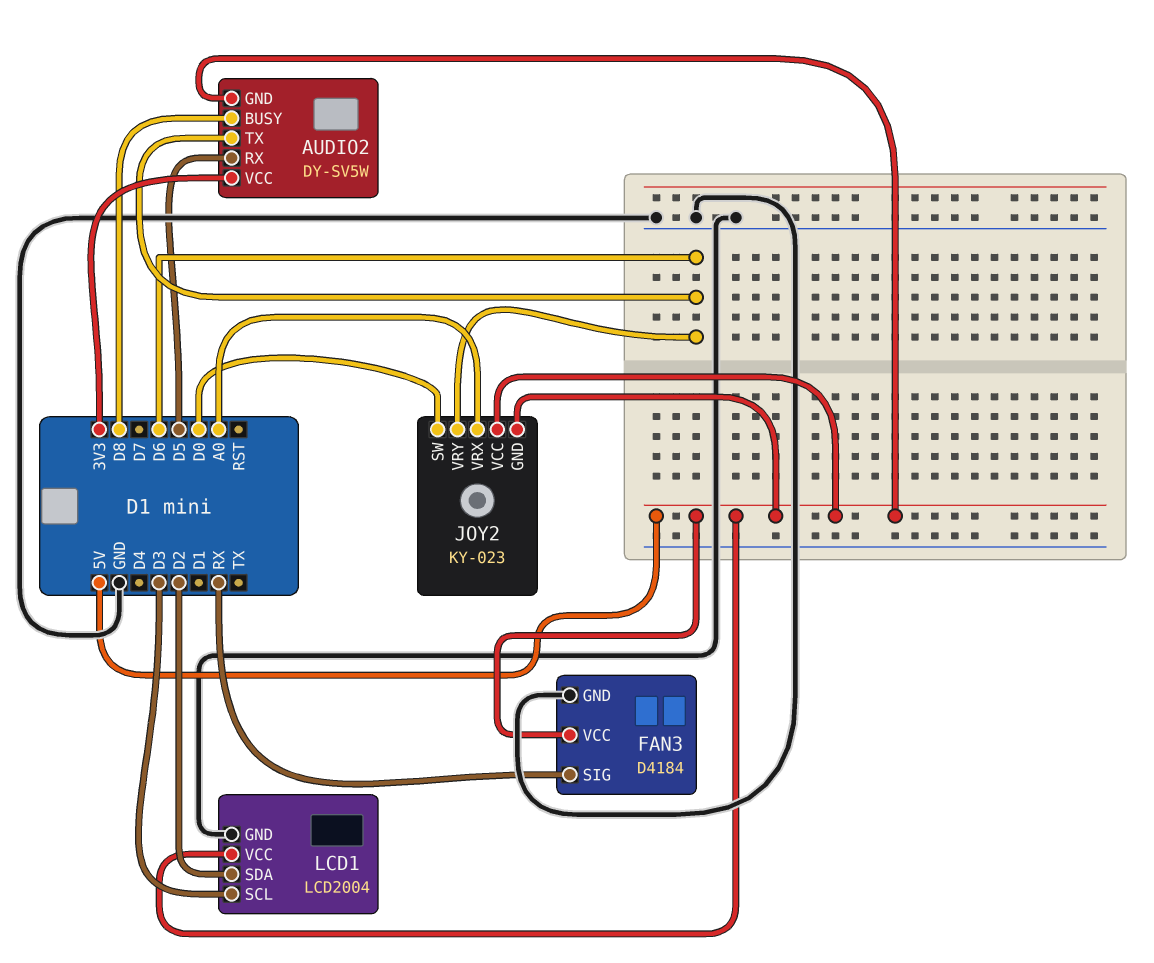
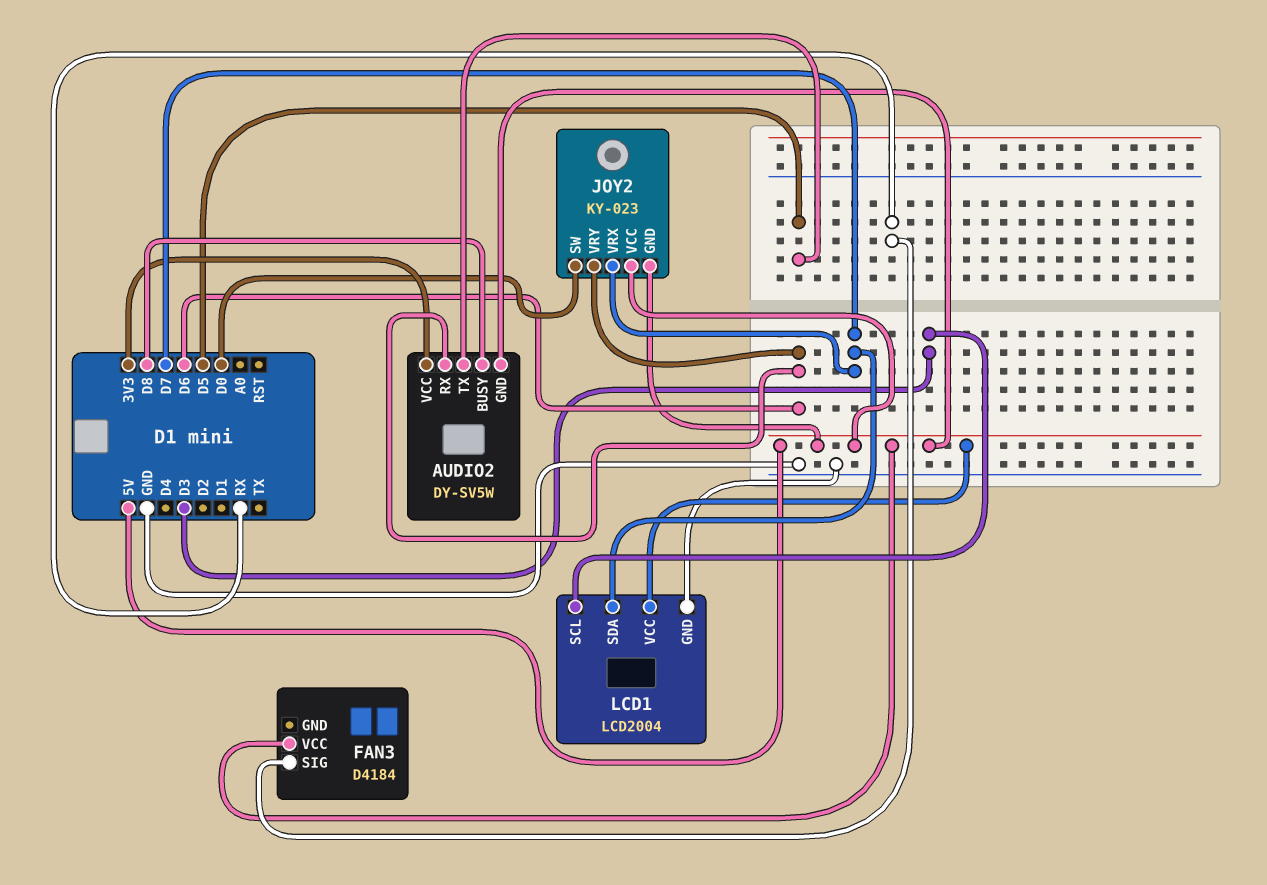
AUDIO2 pin RX: D5 -> D6
AUDIO2 pin TX: D6 -> D5
FAN3 pin GND: GND -> none
JOY2 pin VRX: A0 -> D7
LCD1 pin SDA: D2 -> D7

